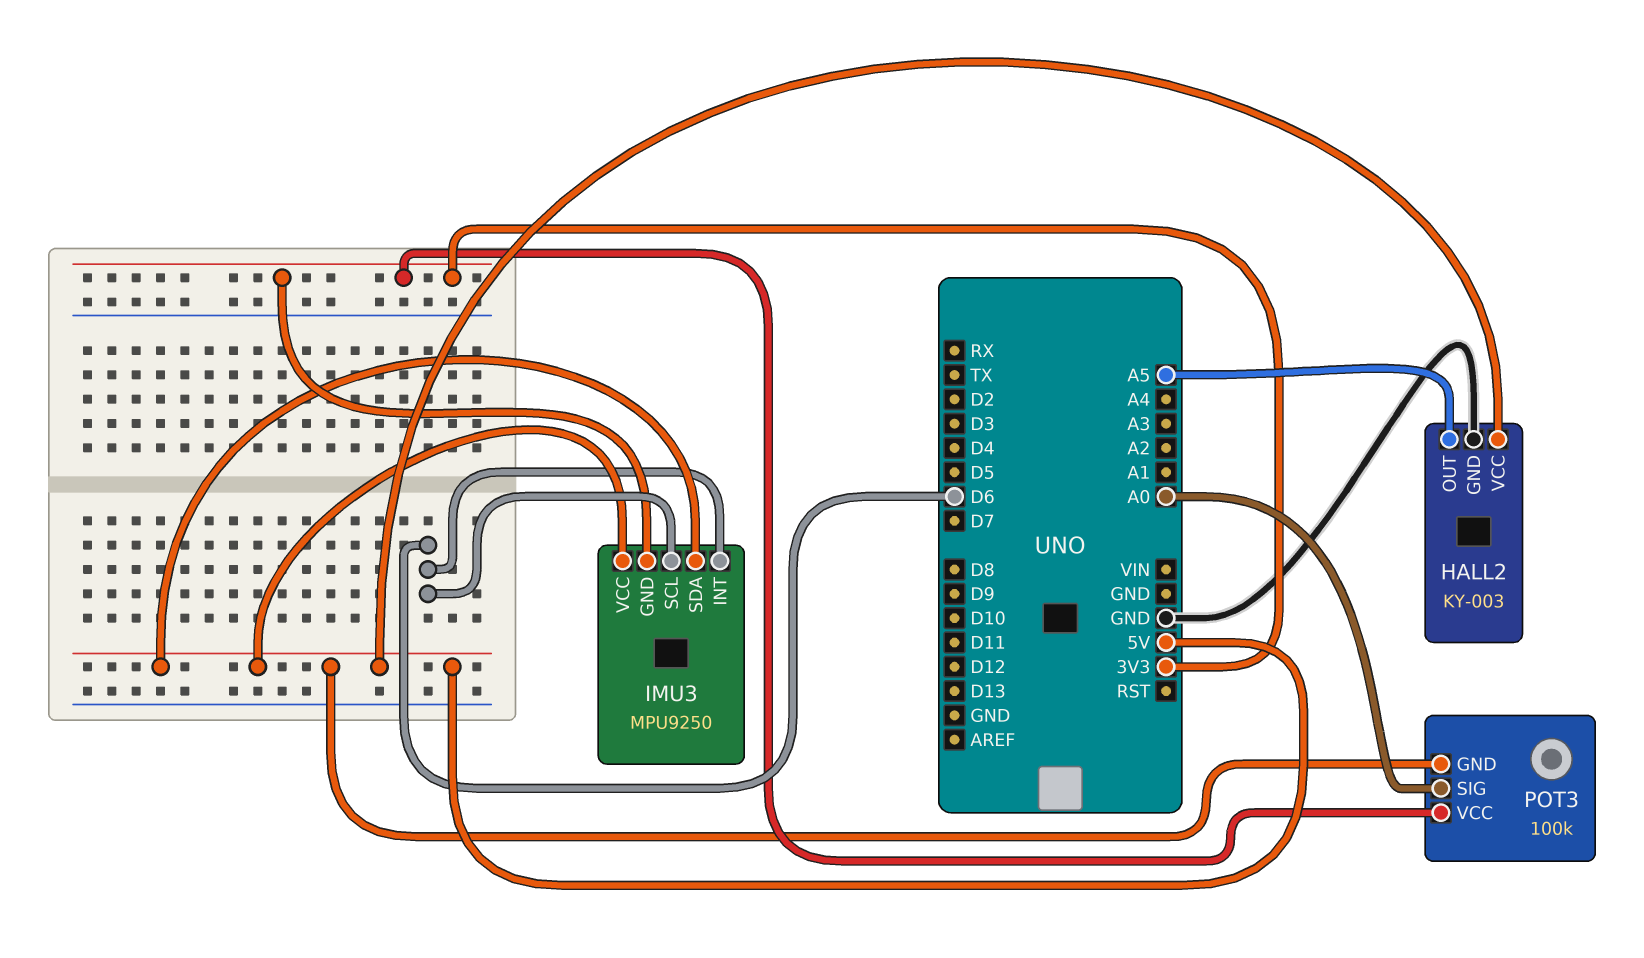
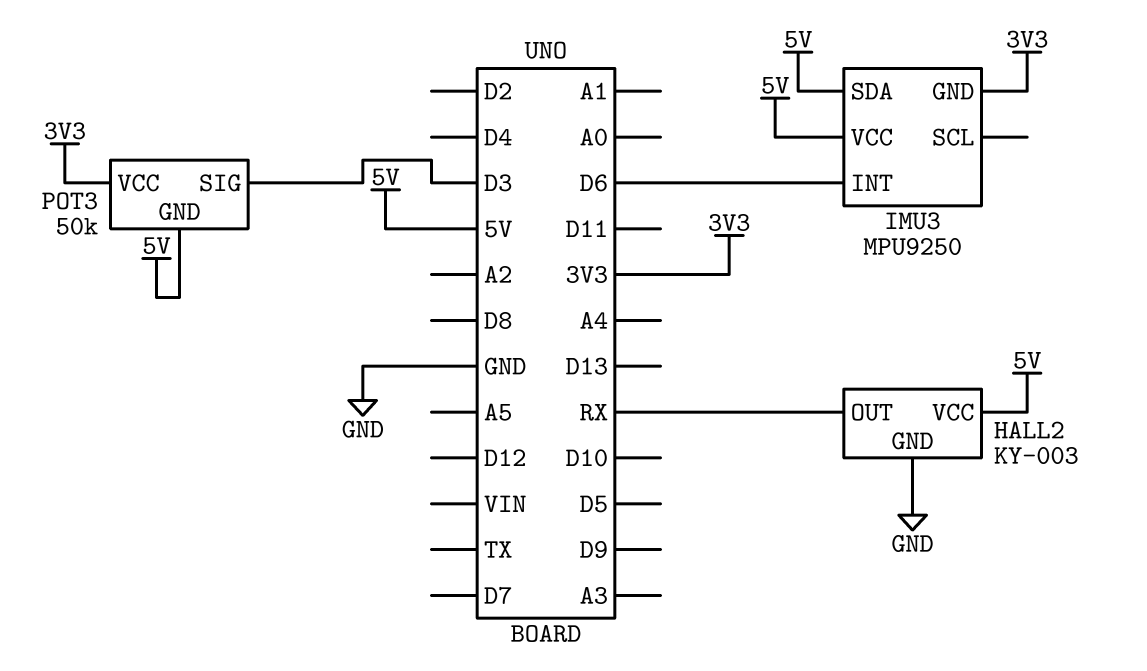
HALL2 pin OUT: A5 -> RX
IMU3 pin SCL: D6 -> none
POT3: 100k -> 50k
POT3 pin SIG: A0 -> D3

